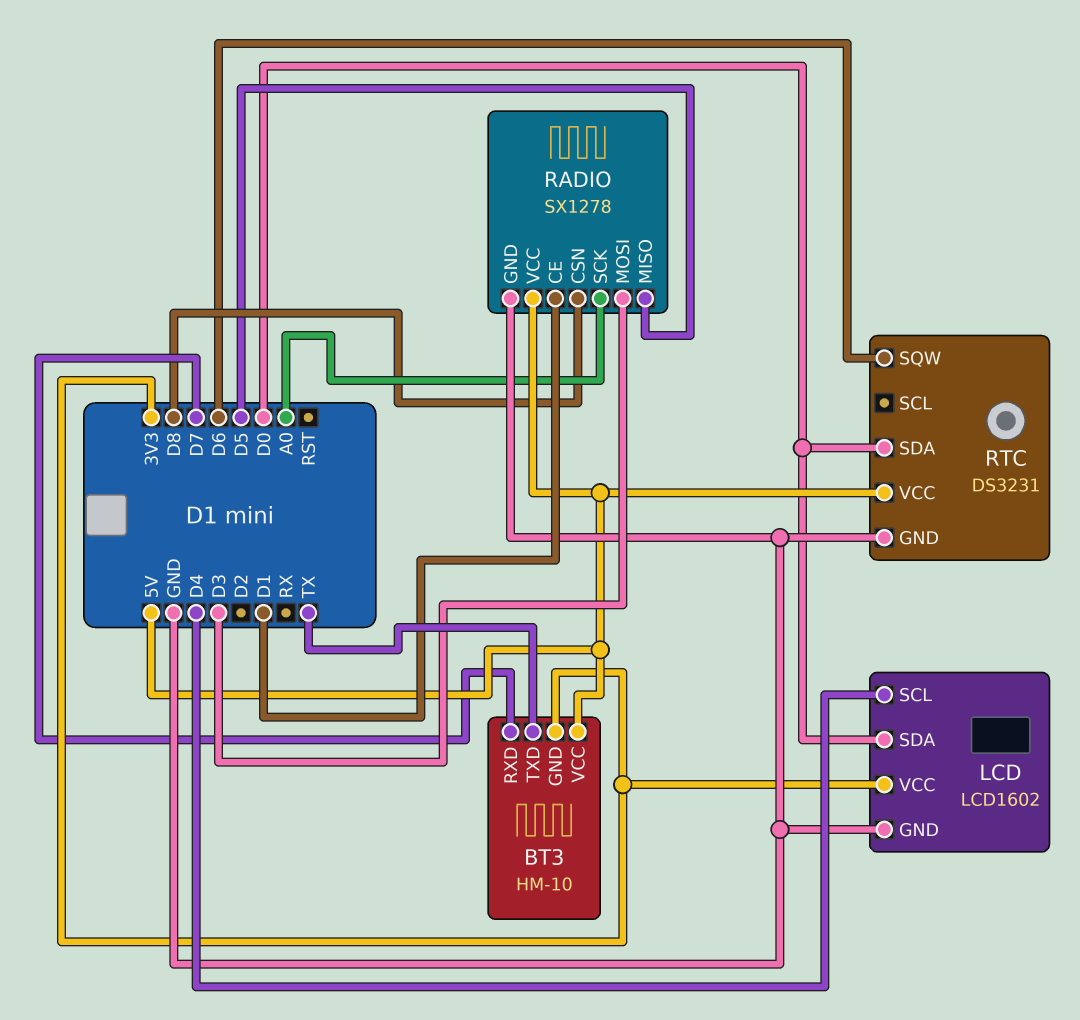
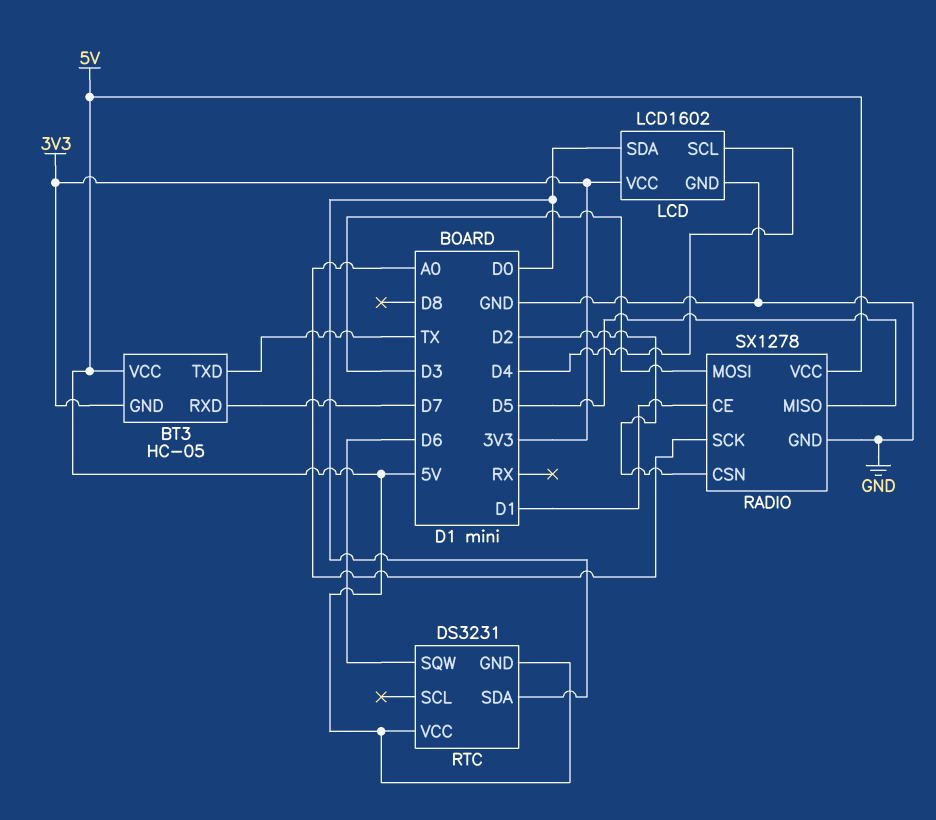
BT3: HM-10 -> HC-05
RADIO pin CSN: D8 -> D2
RTC pin GND: GND -> 5V

